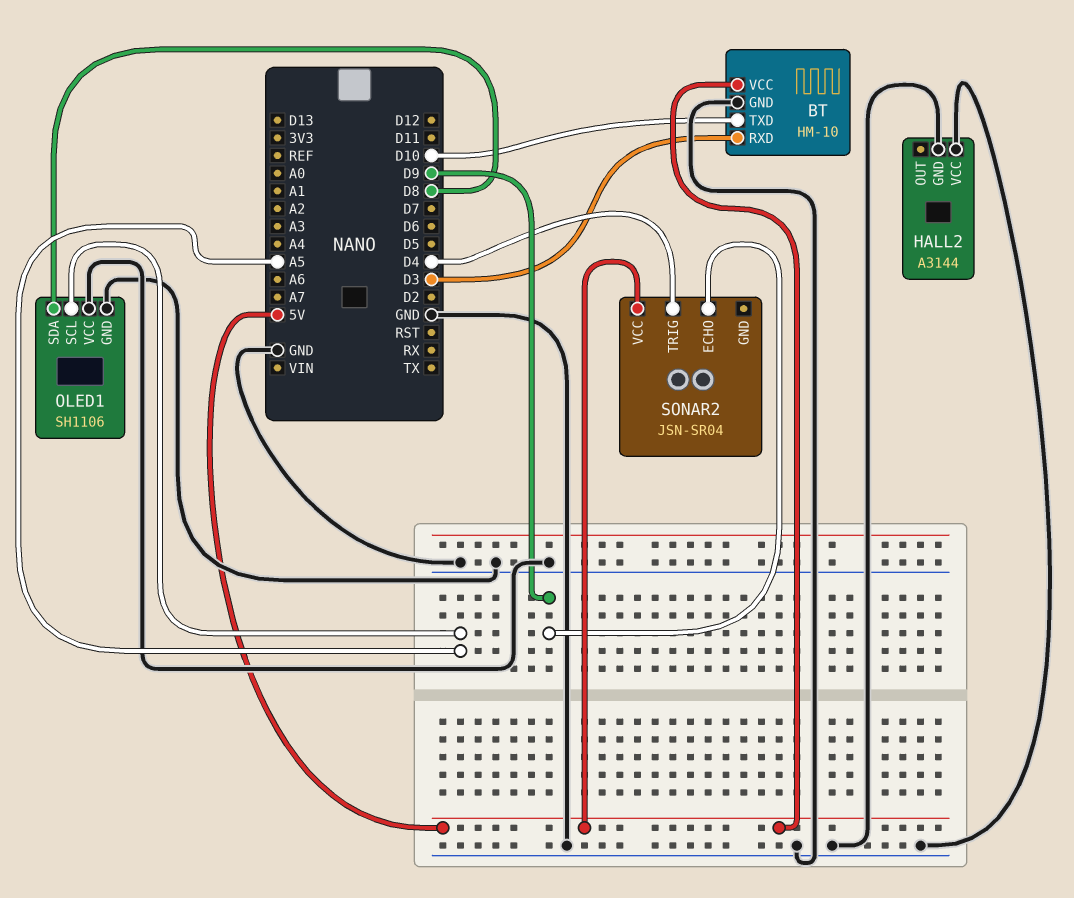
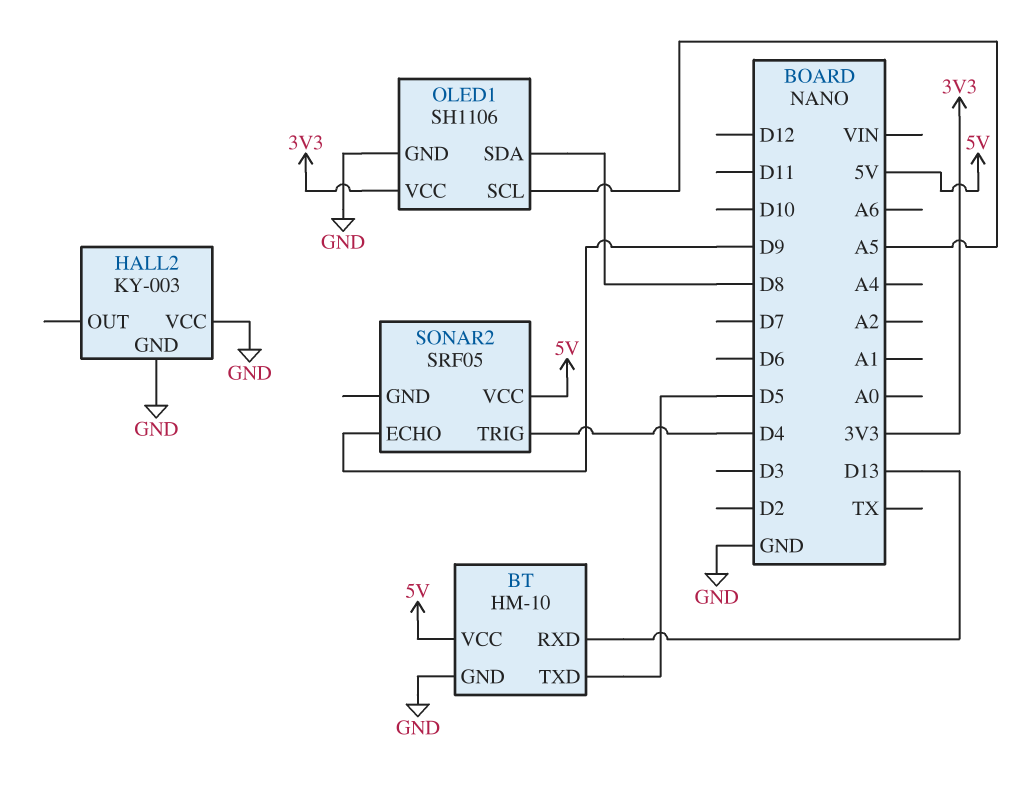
BT pin RXD: D3 -> D13
BT pin TXD: D10 -> D5
HALL2: A3144 -> KY-003
OLED1 pin VCC: GND -> 3V3
SONAR2: JSN-SR04 -> SRF05

